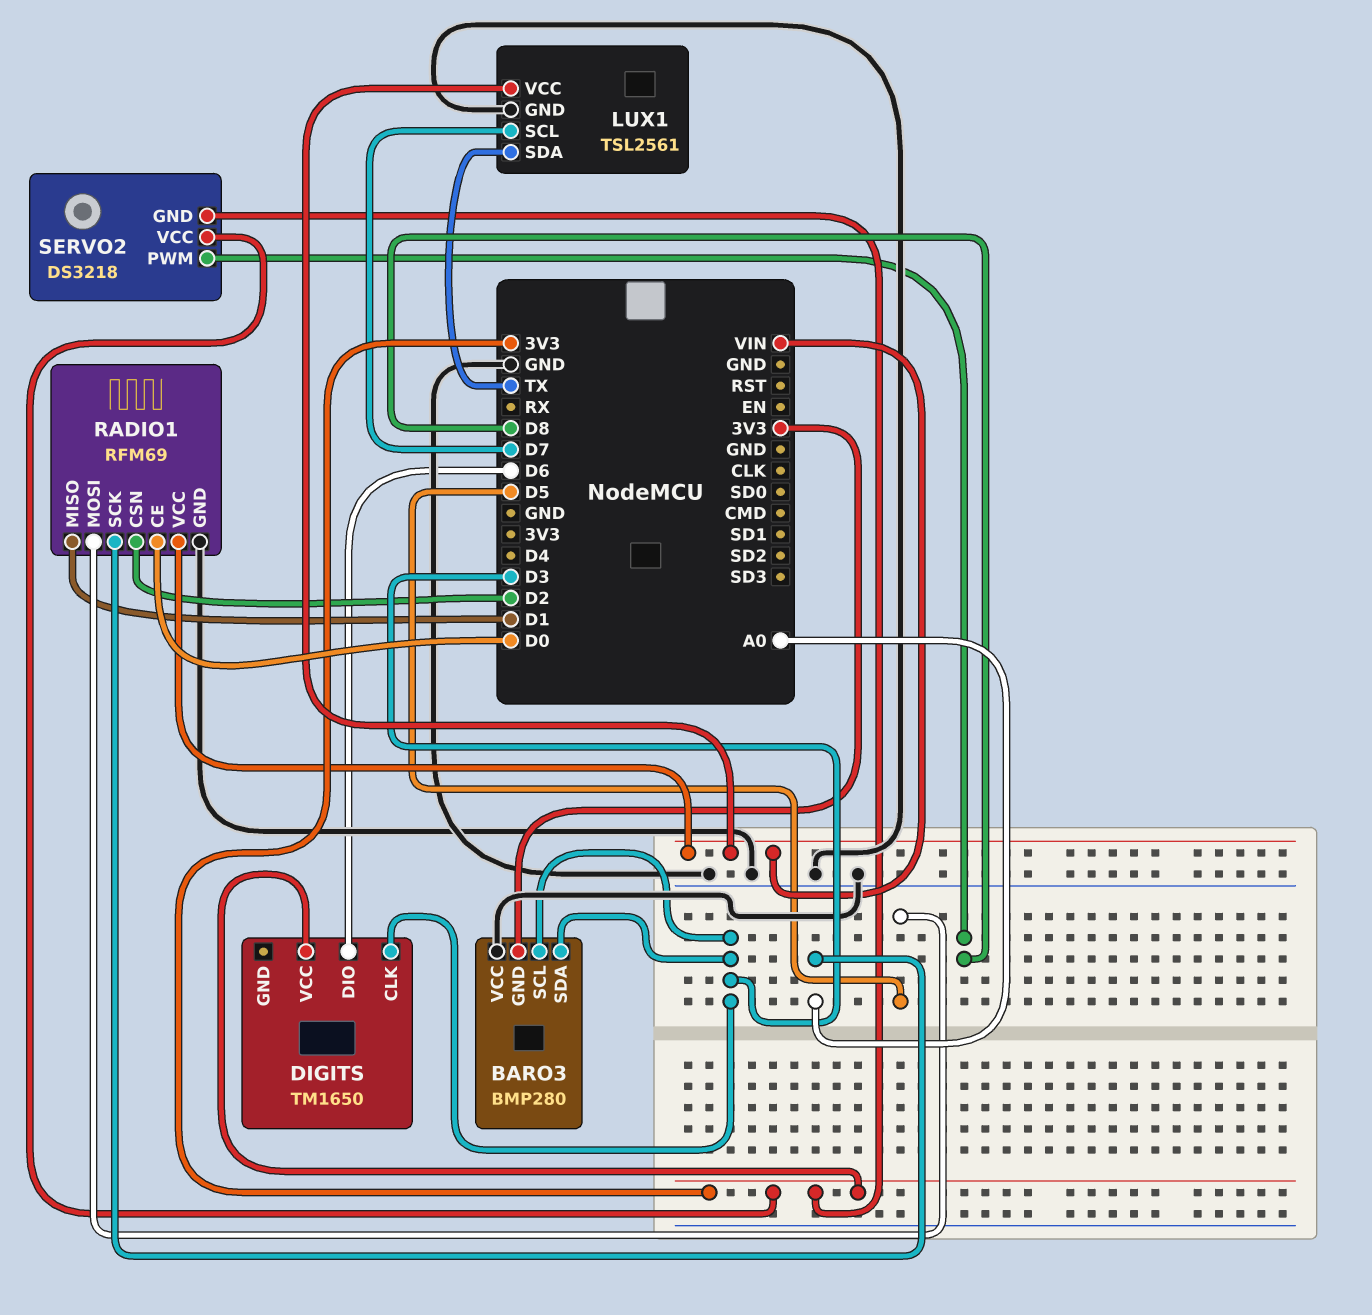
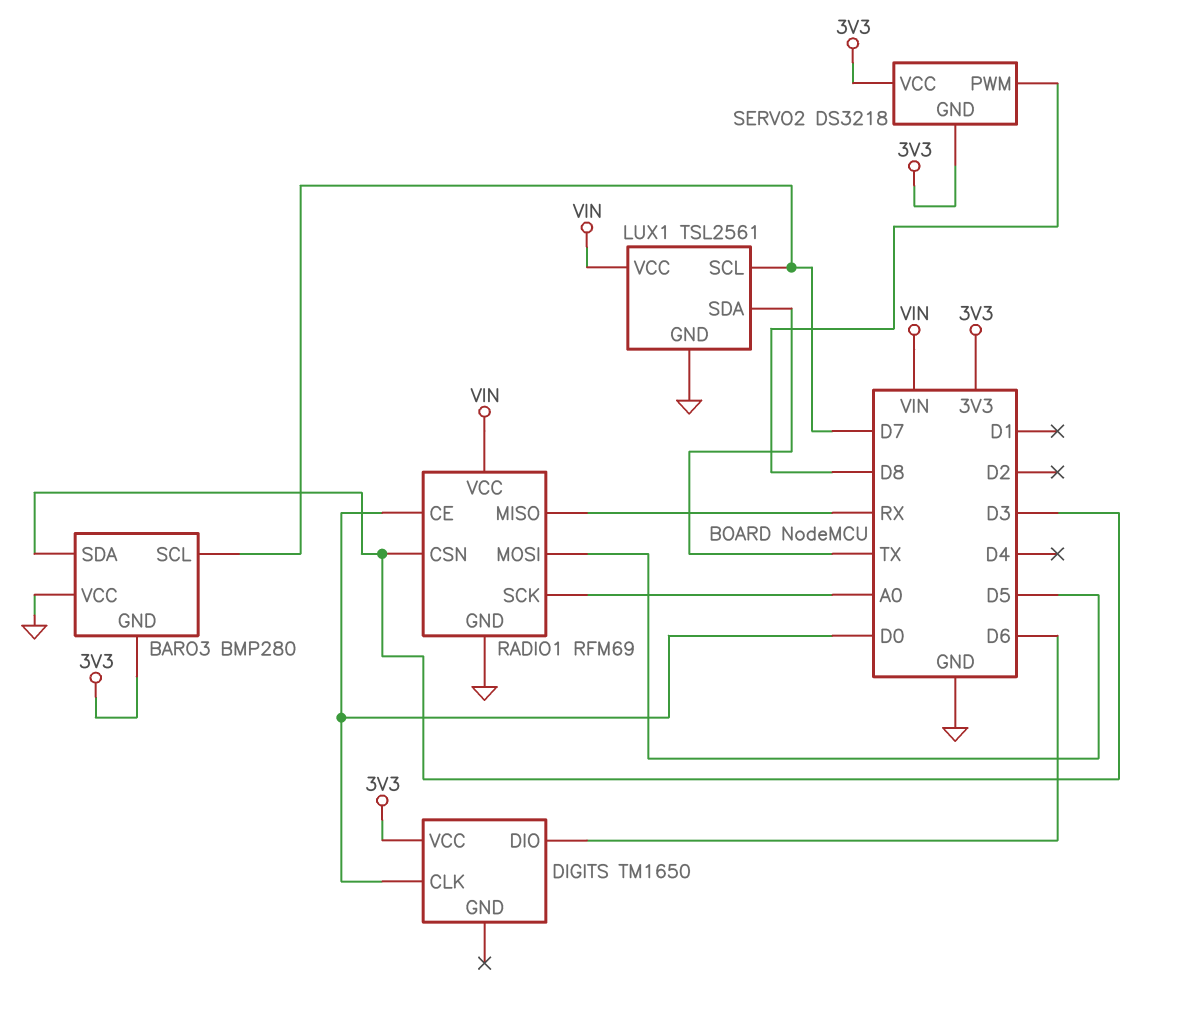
BARO3 pin SCL: D3 -> D7
DIGITS pin CLK: D3 -> D0
RADIO1 pin CSN: D2 -> D3
RADIO1 pin MISO: D1 -> RX

